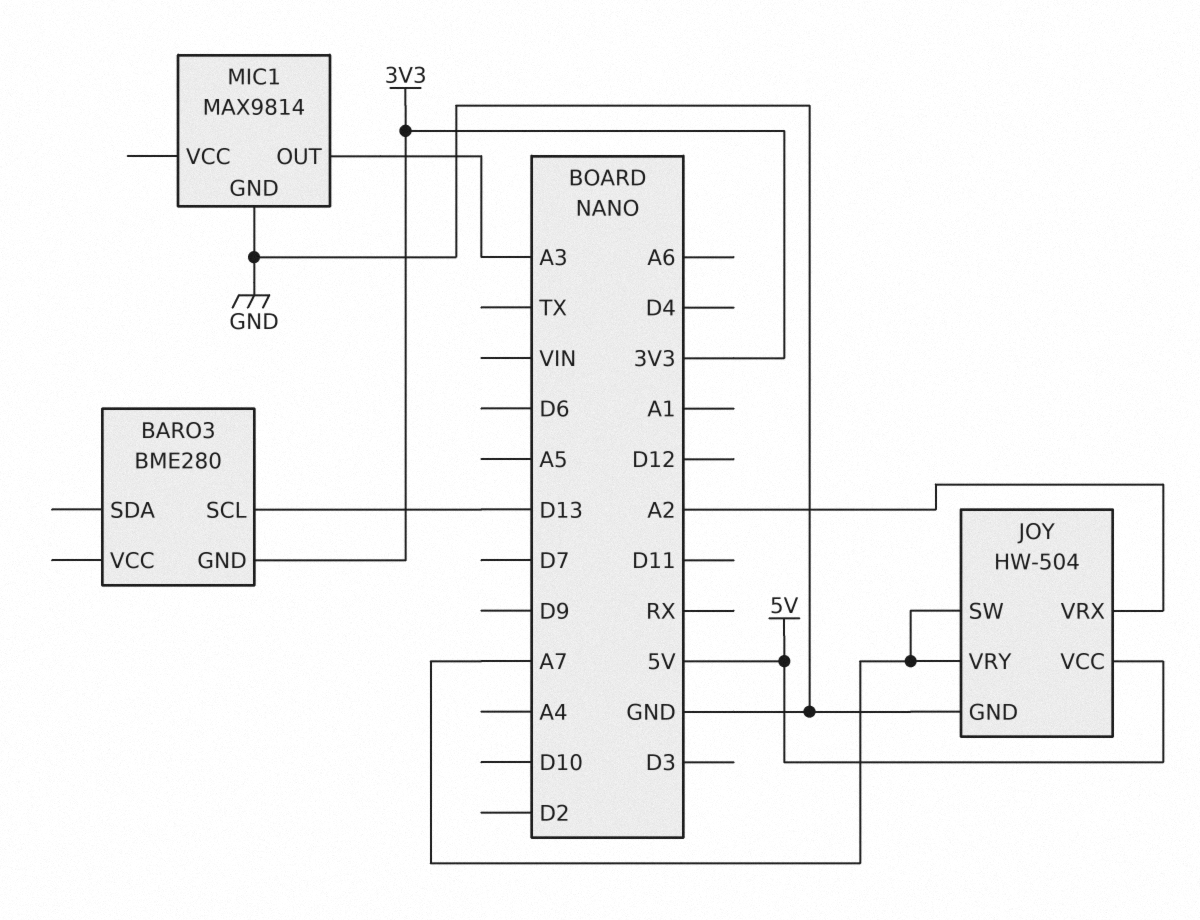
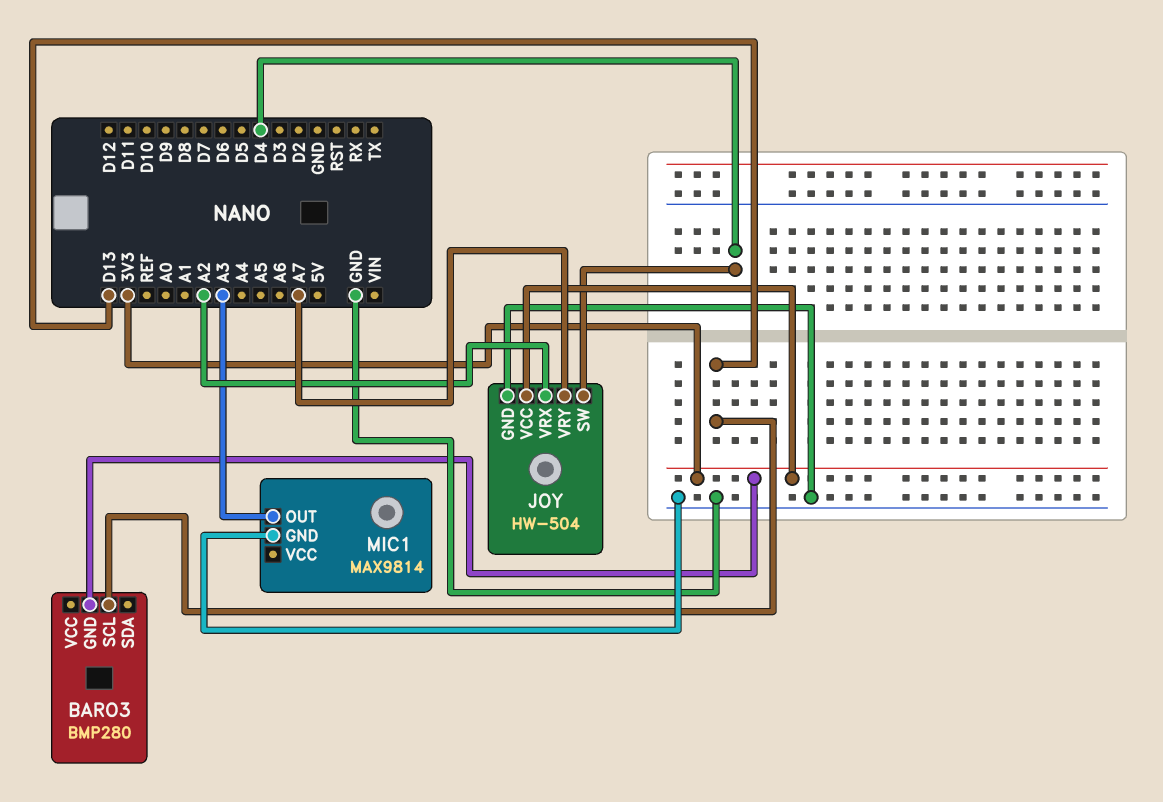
BARO3: BME280 -> BMP280
JOY pin SW: A7 -> D4
JOY pin VCC: 5V -> 3V3

